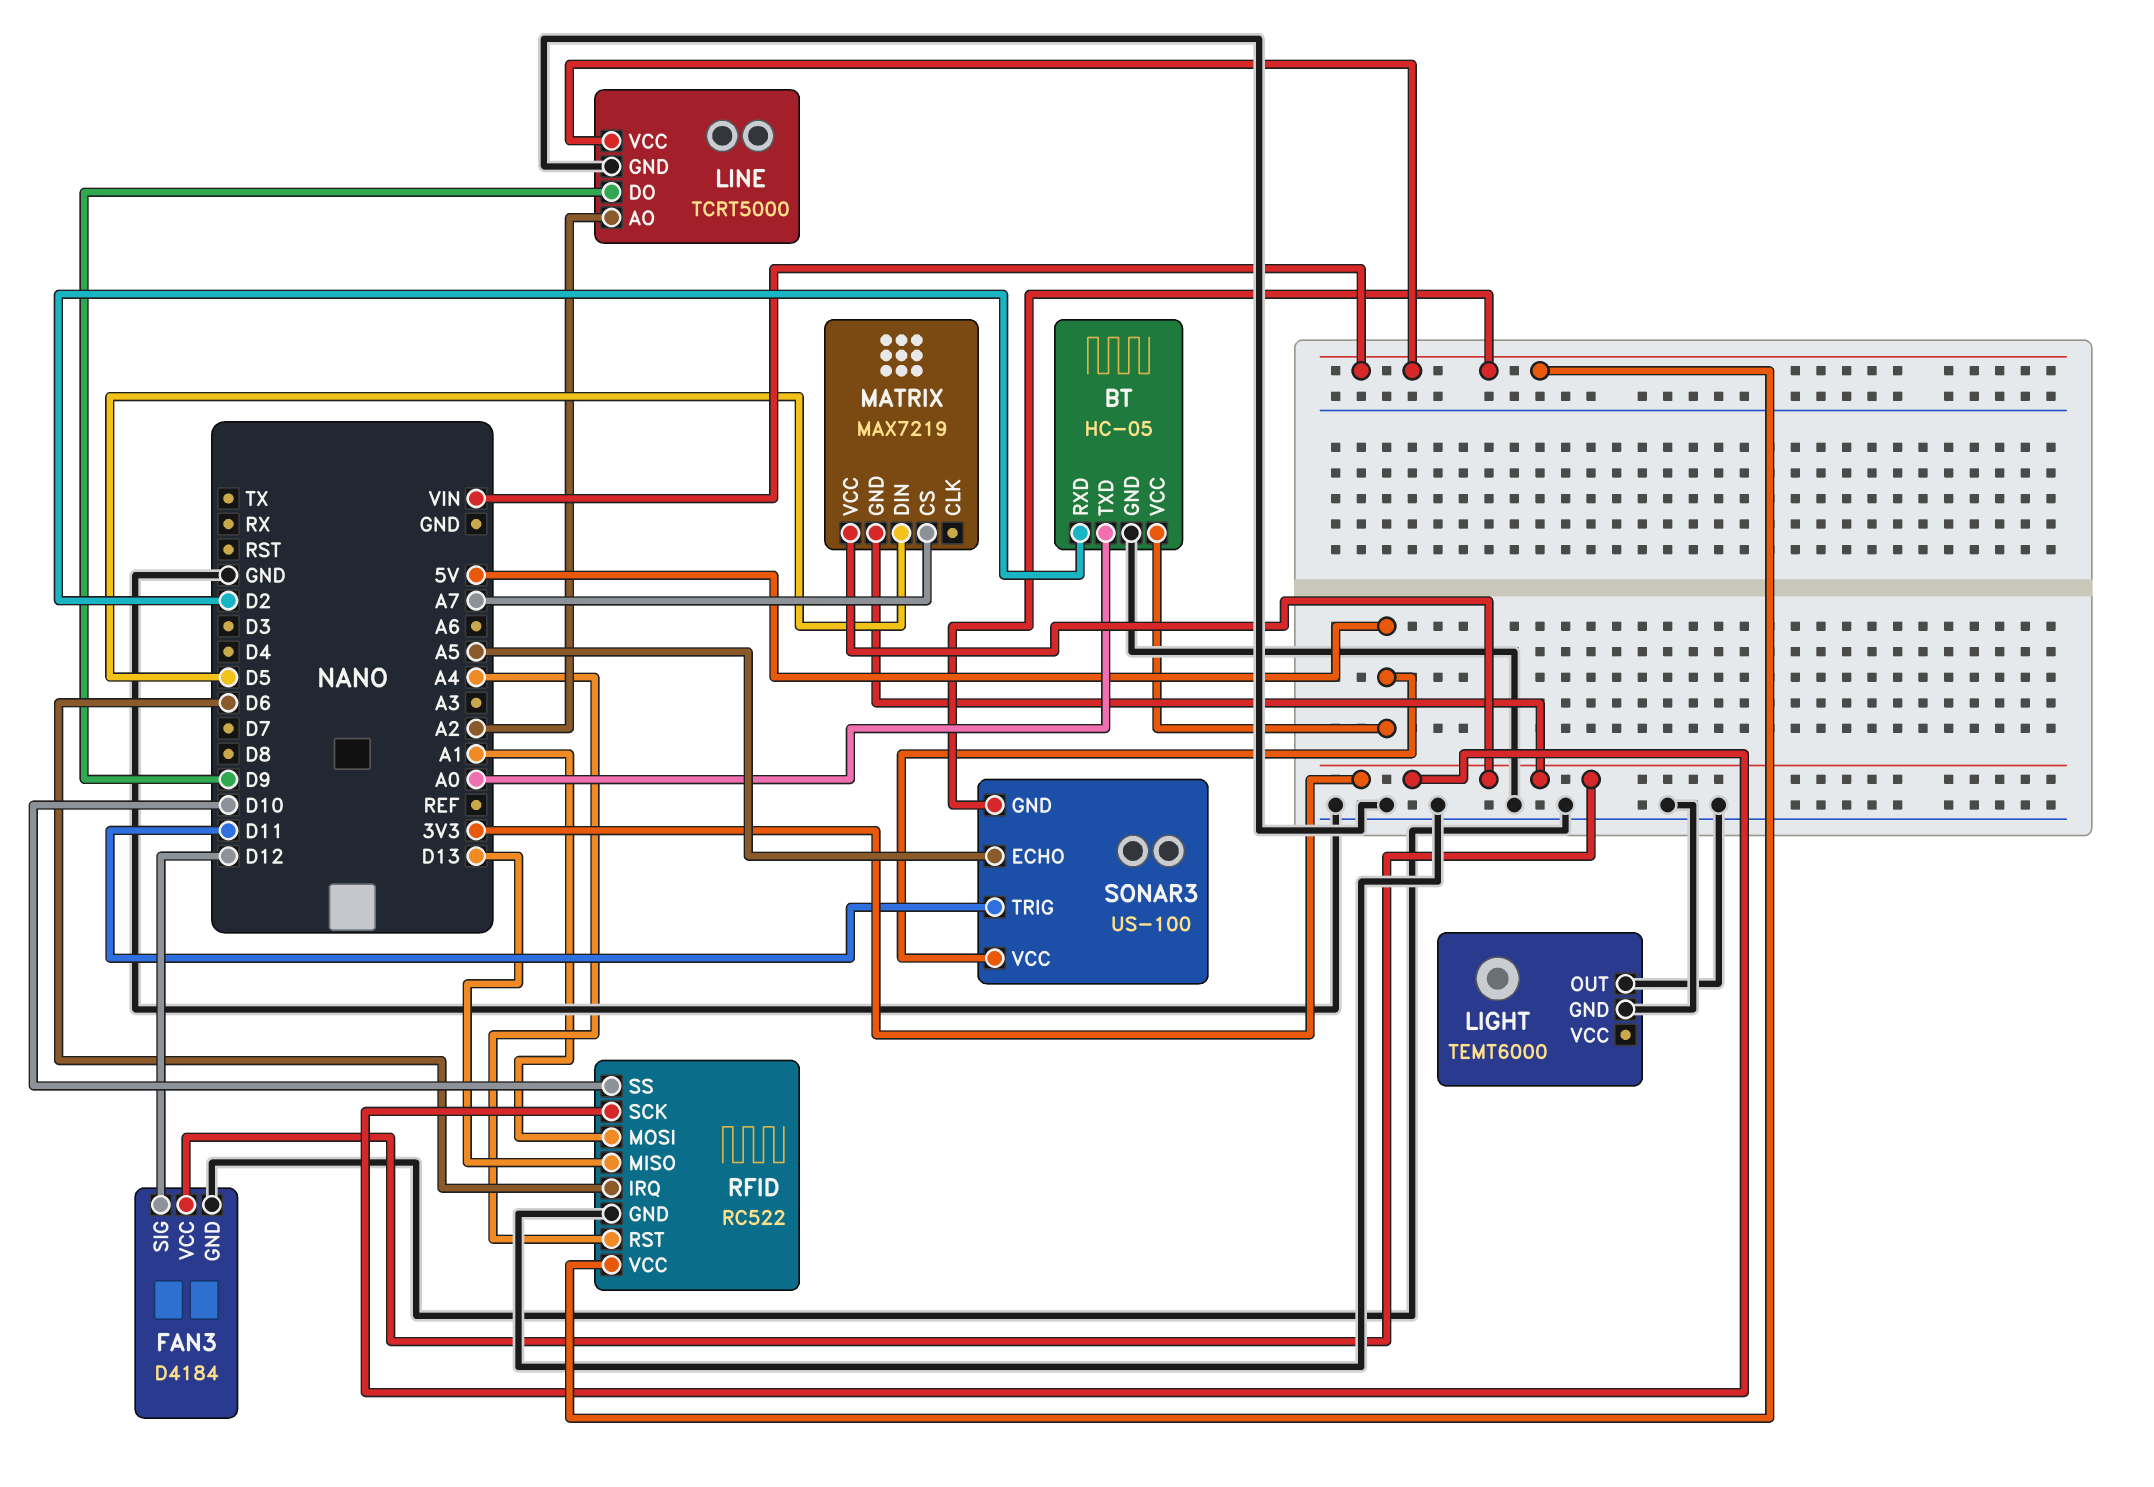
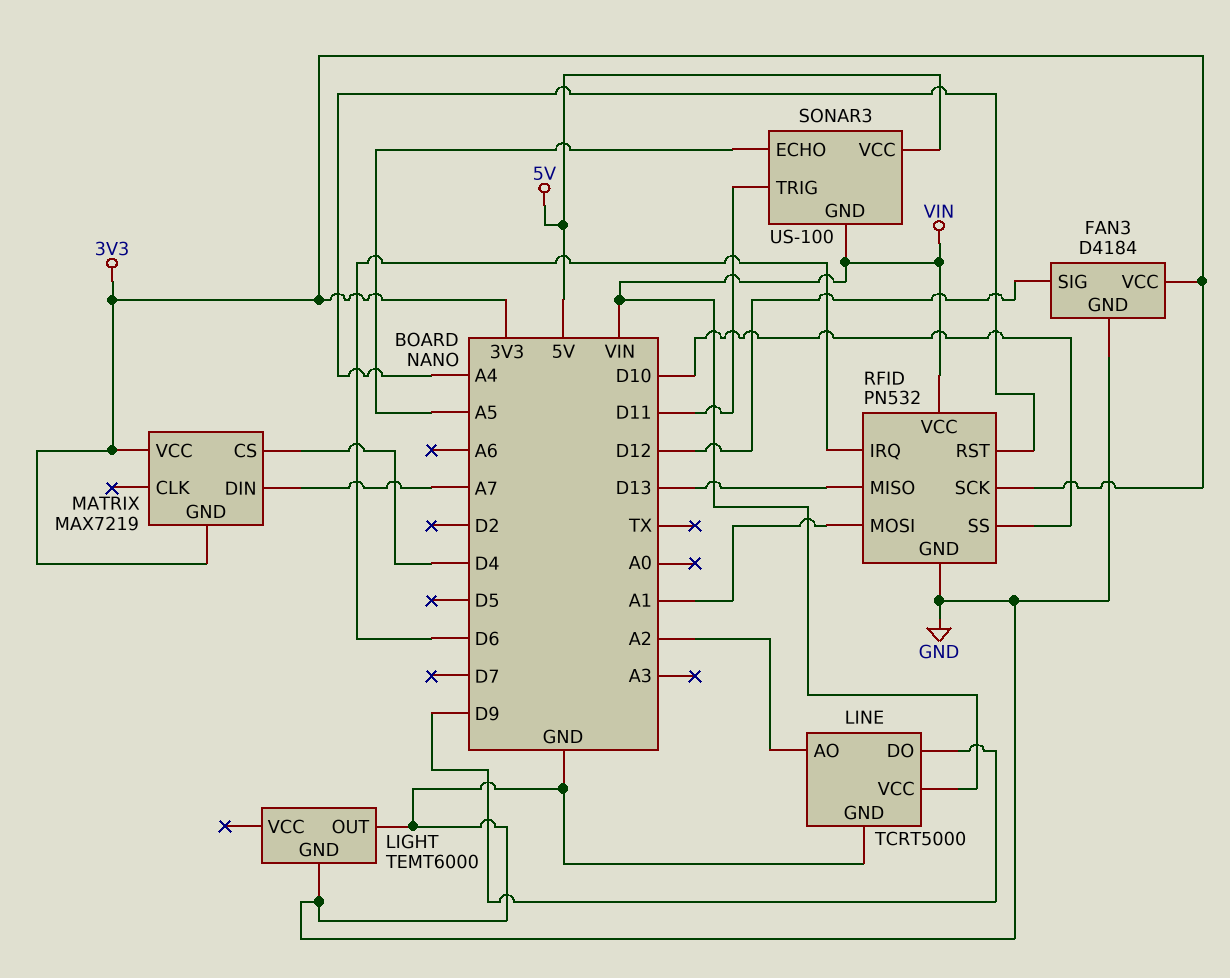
BT: HC-05 -> none
BT pin GND: GND -> none
BT pin RXD: D2 -> none
BT pin TXD: A0 -> none
BT pin VCC: 5V -> none
MATRIX pin CS: A7 -> D4
MATRIX pin DIN: D5 -> A7
RFID: RC522 -> PN532

